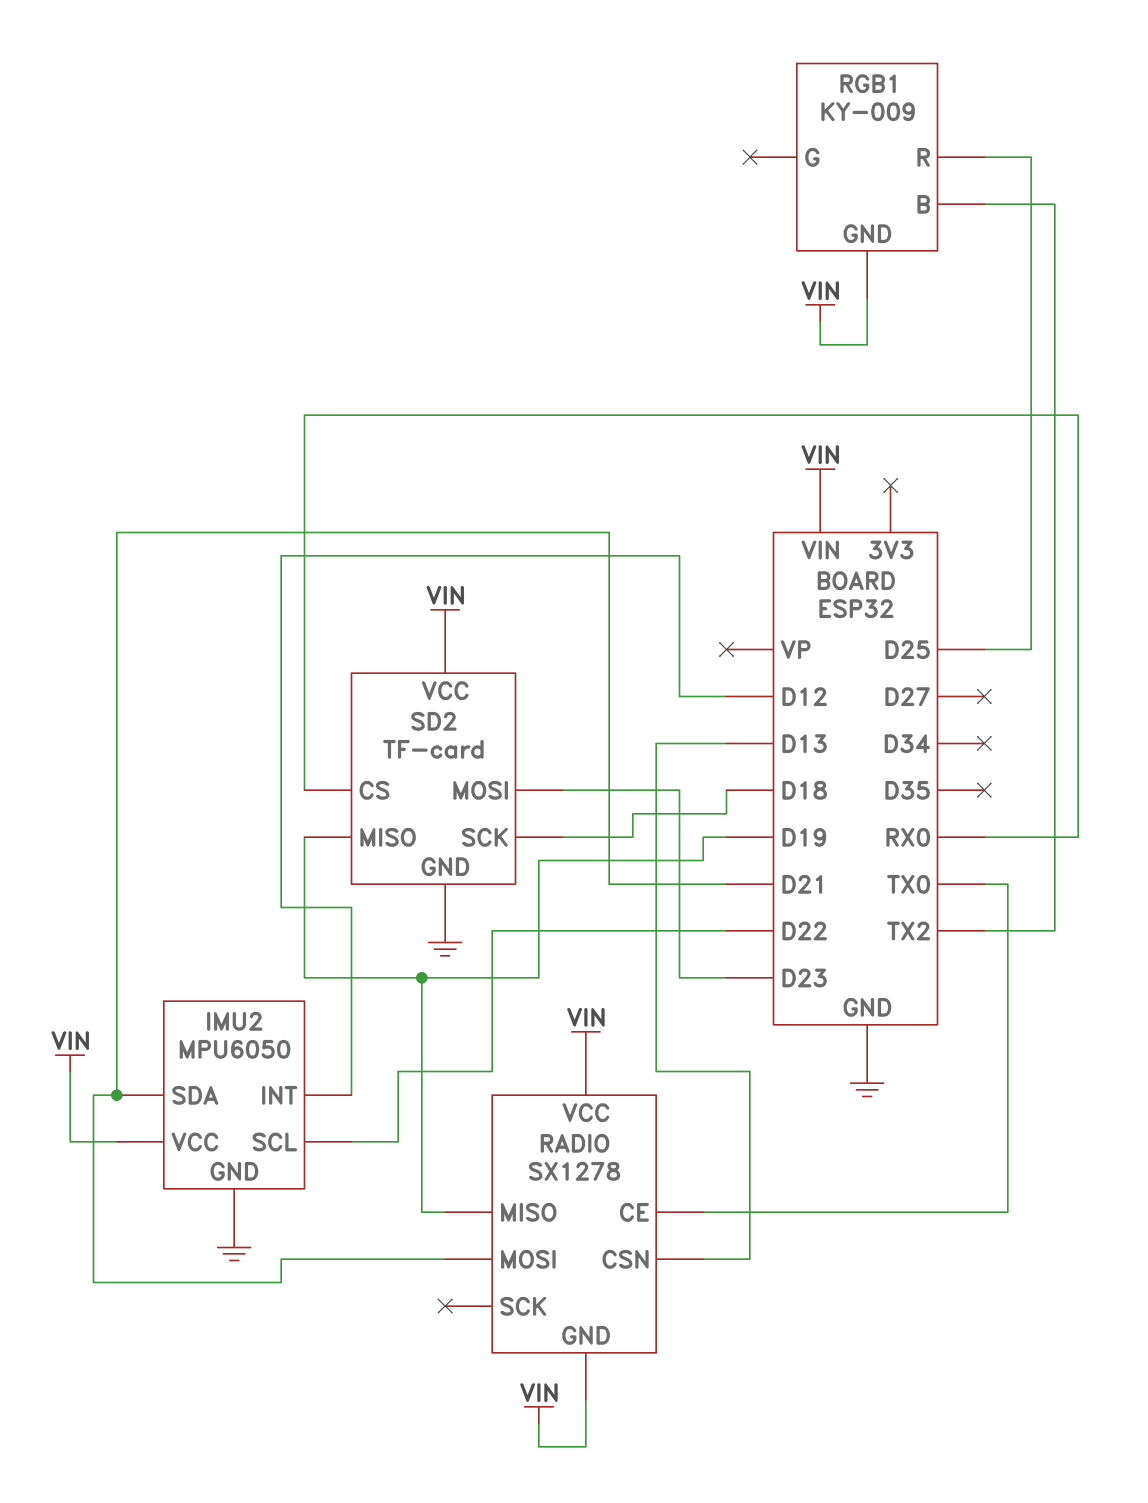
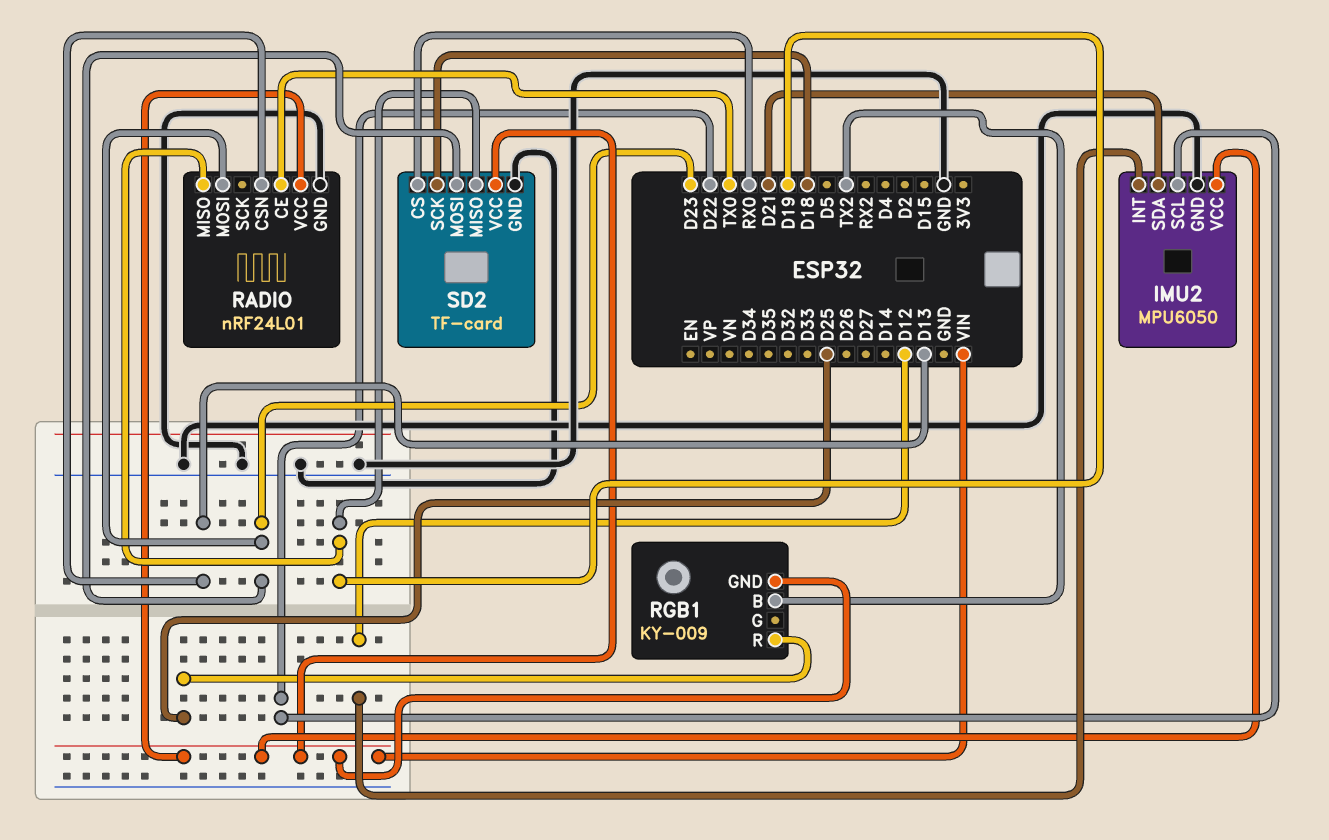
RADIO: SX1278 -> nRF24L01
RADIO pin GND: VIN -> GND
RADIO pin MOSI: D21 -> D23

